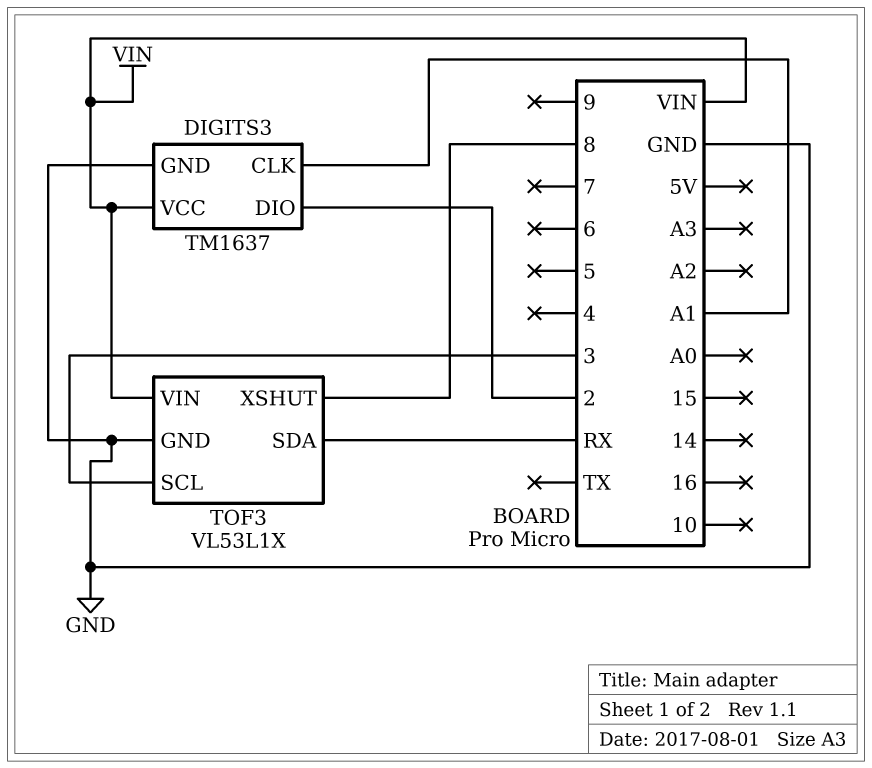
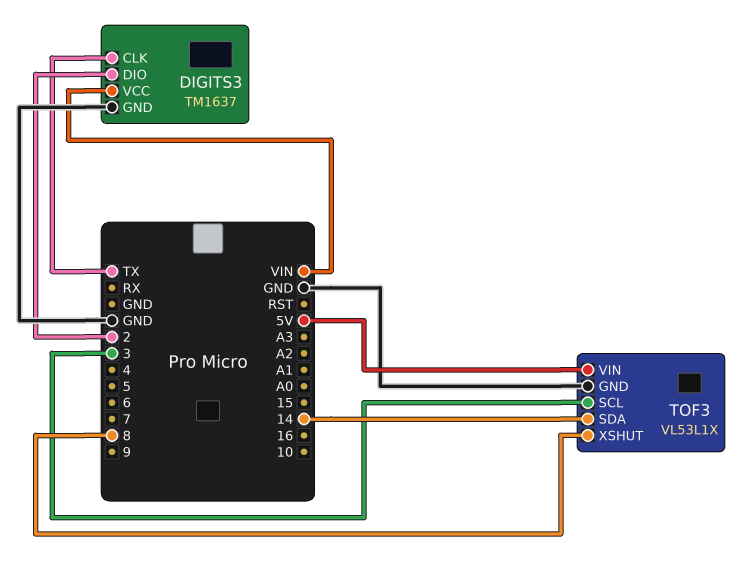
DIGITS3 pin CLK: A1 -> TX
TOF3 pin SDA: RX -> 14
TOF3 pin VIN: VIN -> 5V

